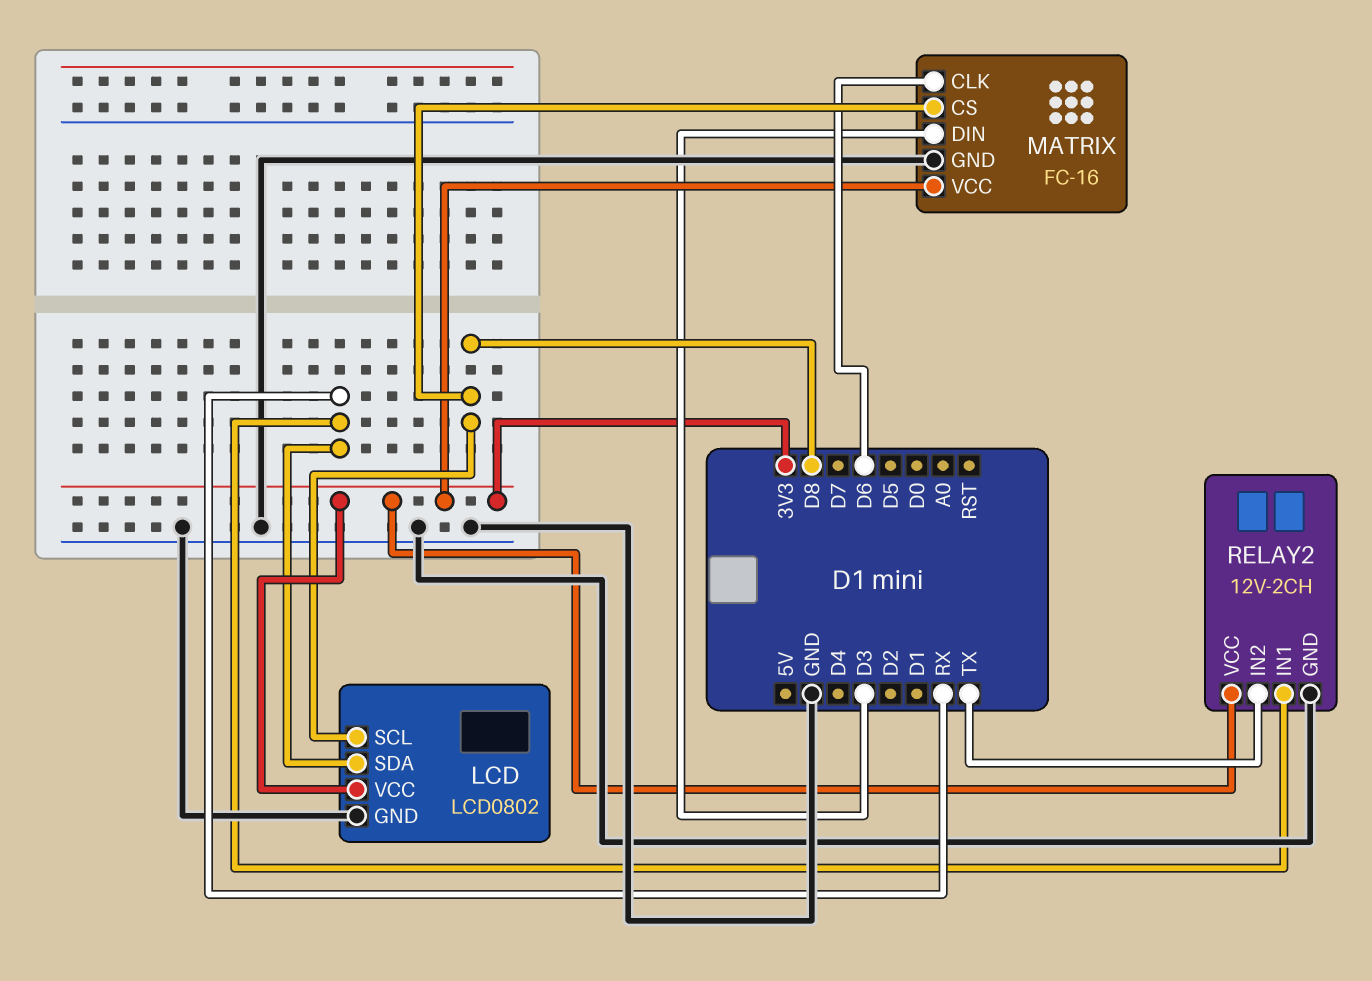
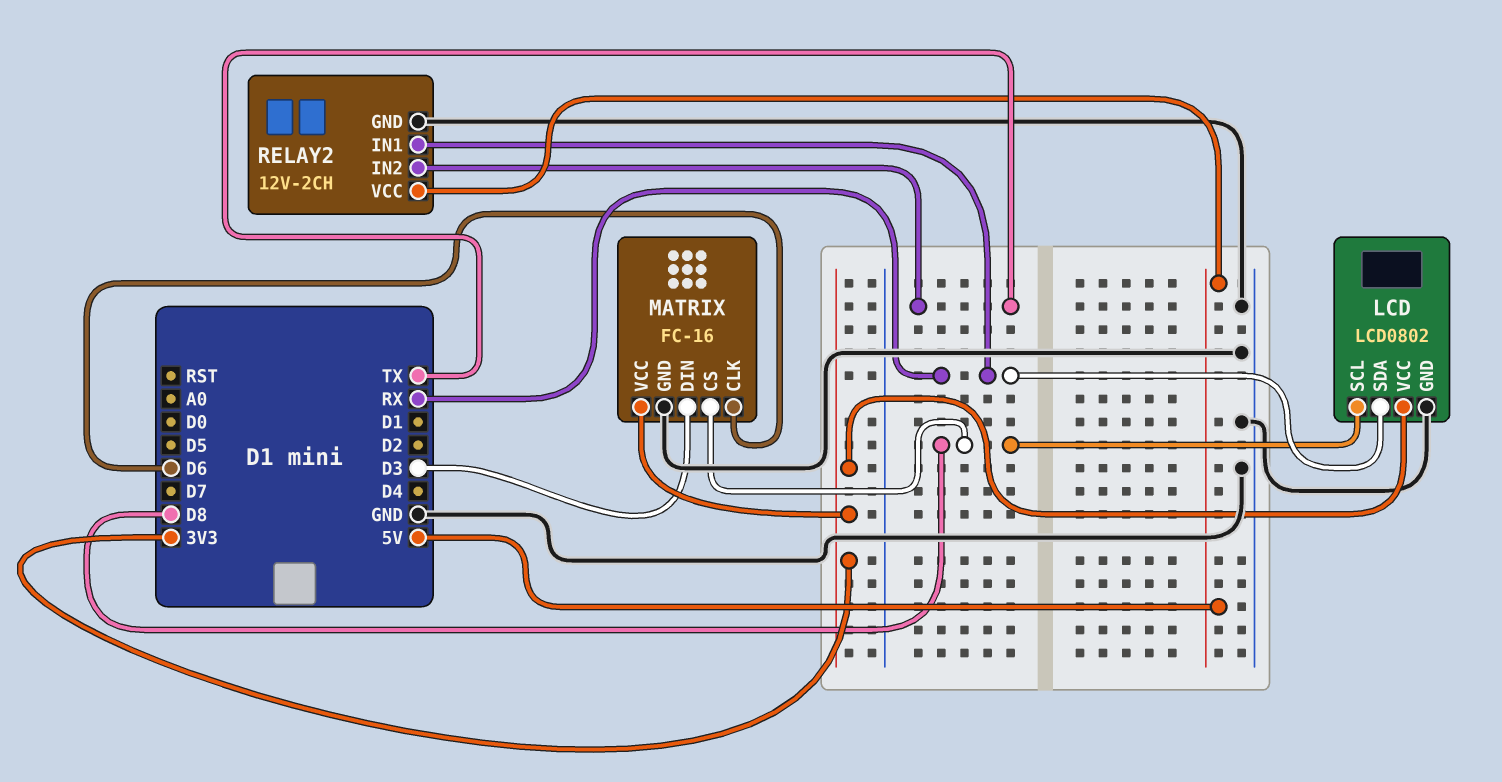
RELAY2 pin VCC: 3V3 -> 5V

